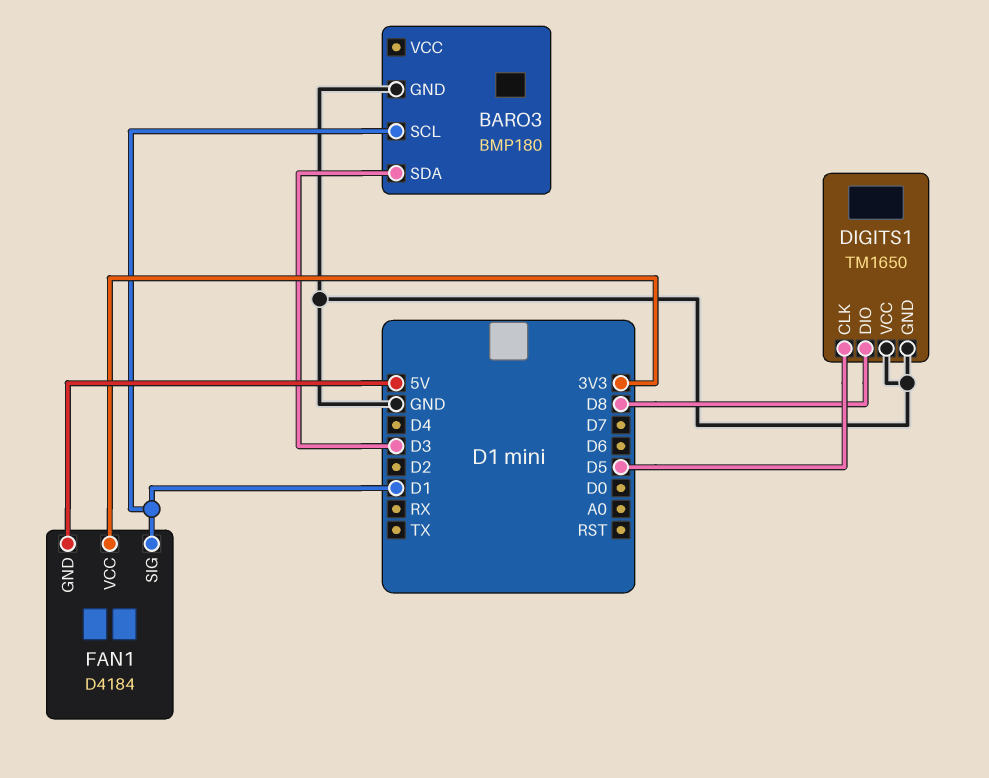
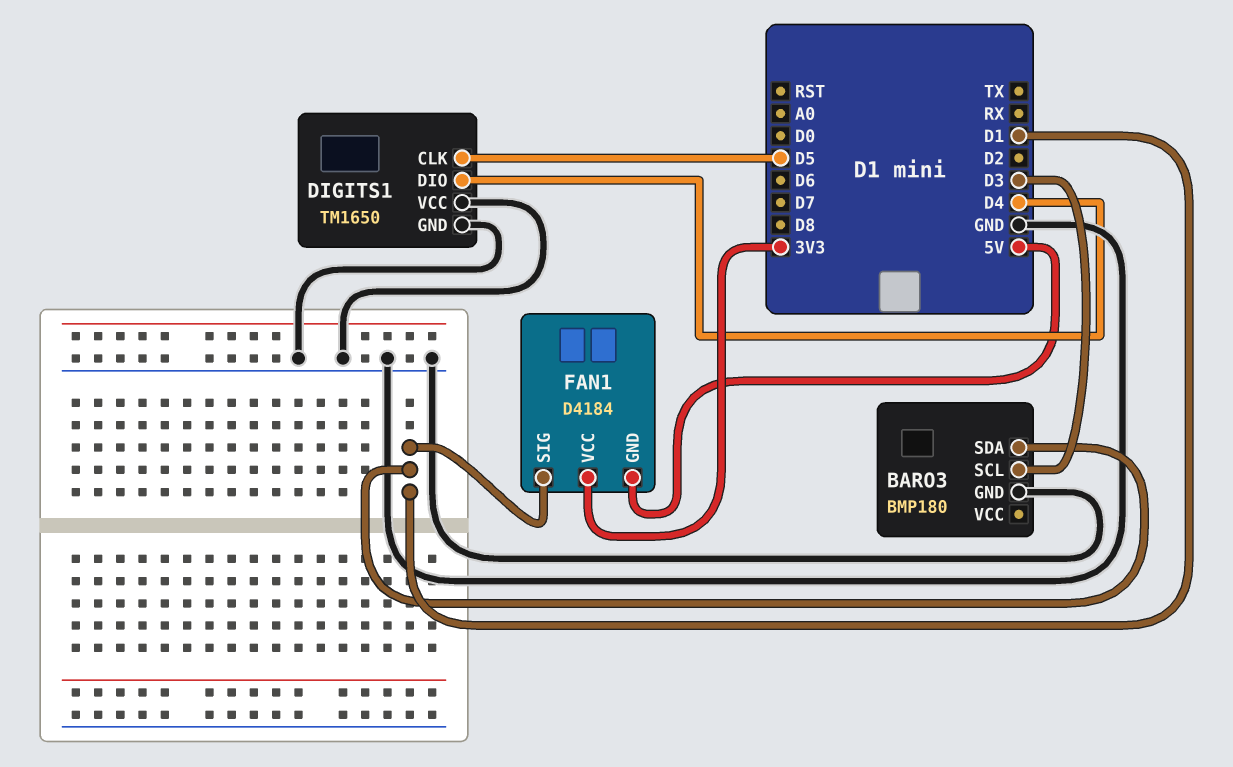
BARO3 pin SCL: D1 -> D3
BARO3 pin SDA: D3 -> D1
DIGITS1 pin DIO: D8 -> D4

